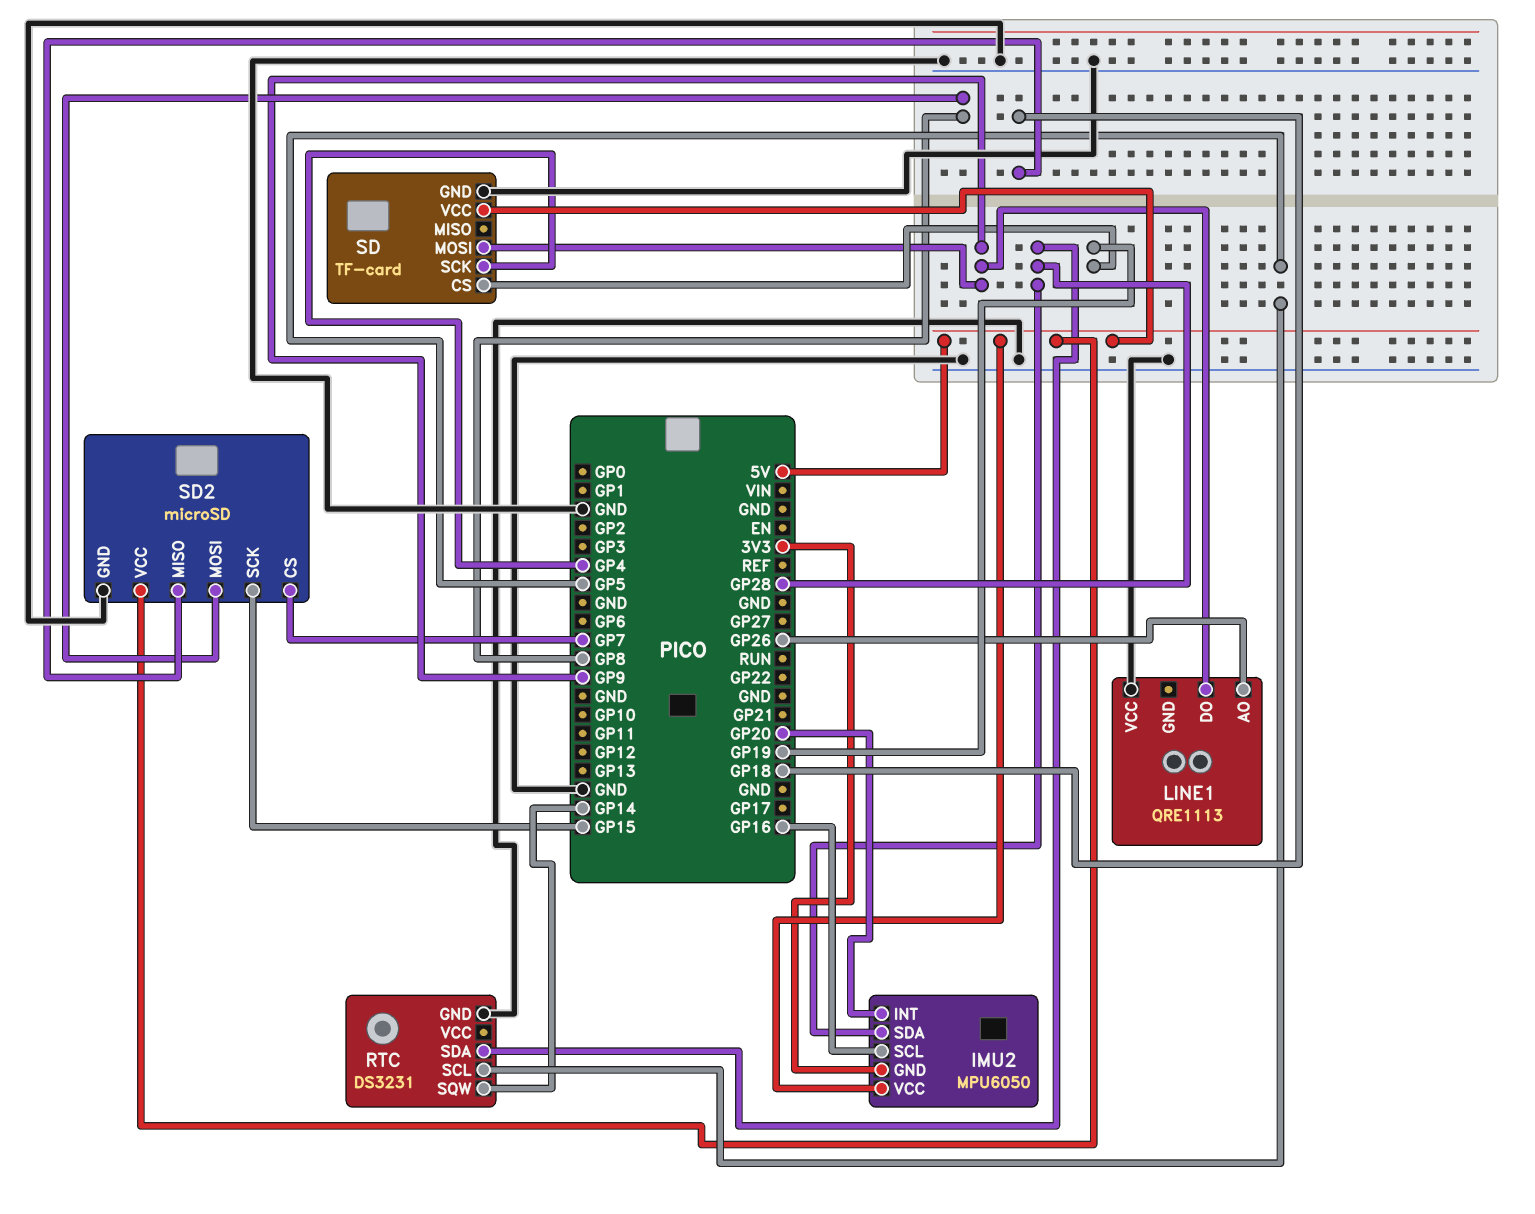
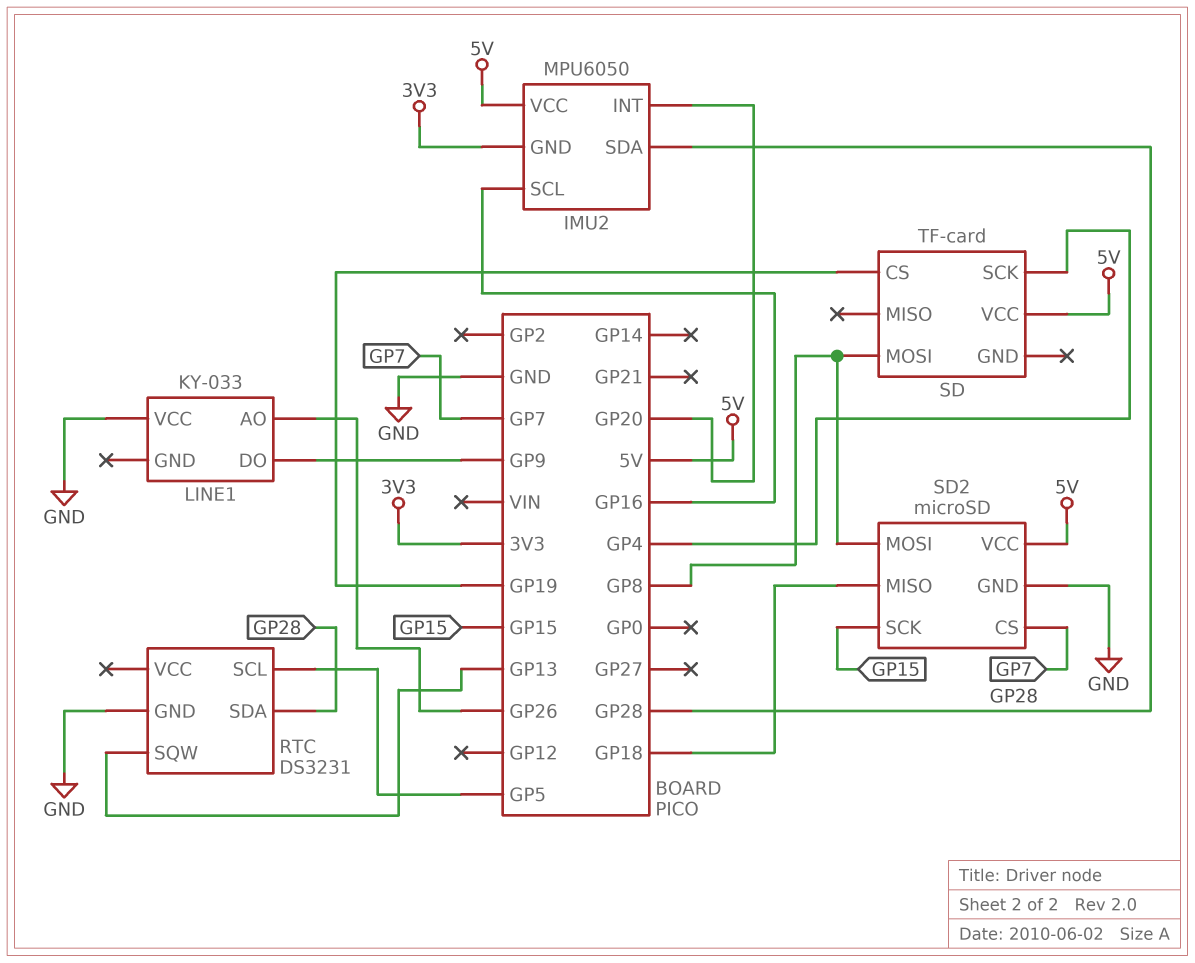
LINE1: QRE1113 -> KY-033
RTC pin SQW: GP14 -> GP13
SD pin GND: GND -> none
SD pin MOSI: GP9 -> GP8

